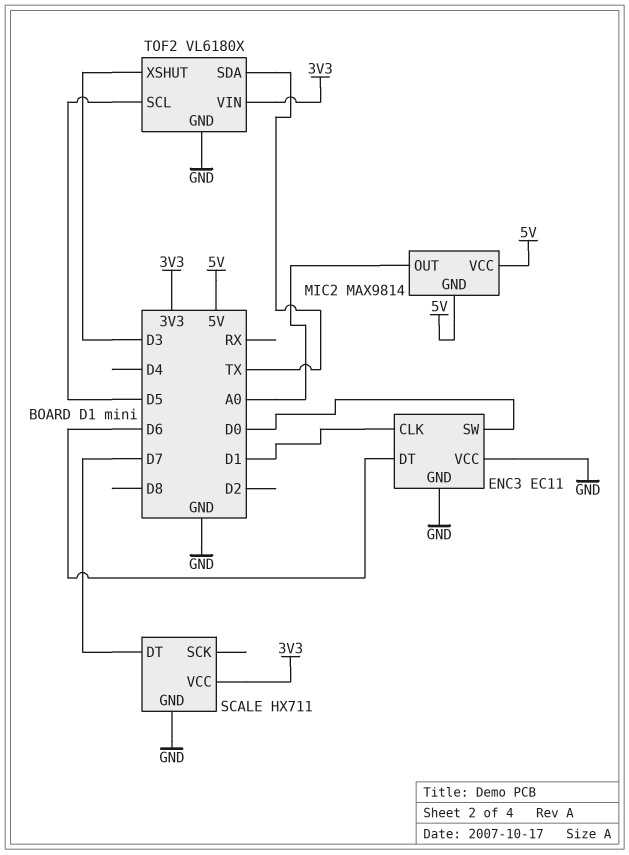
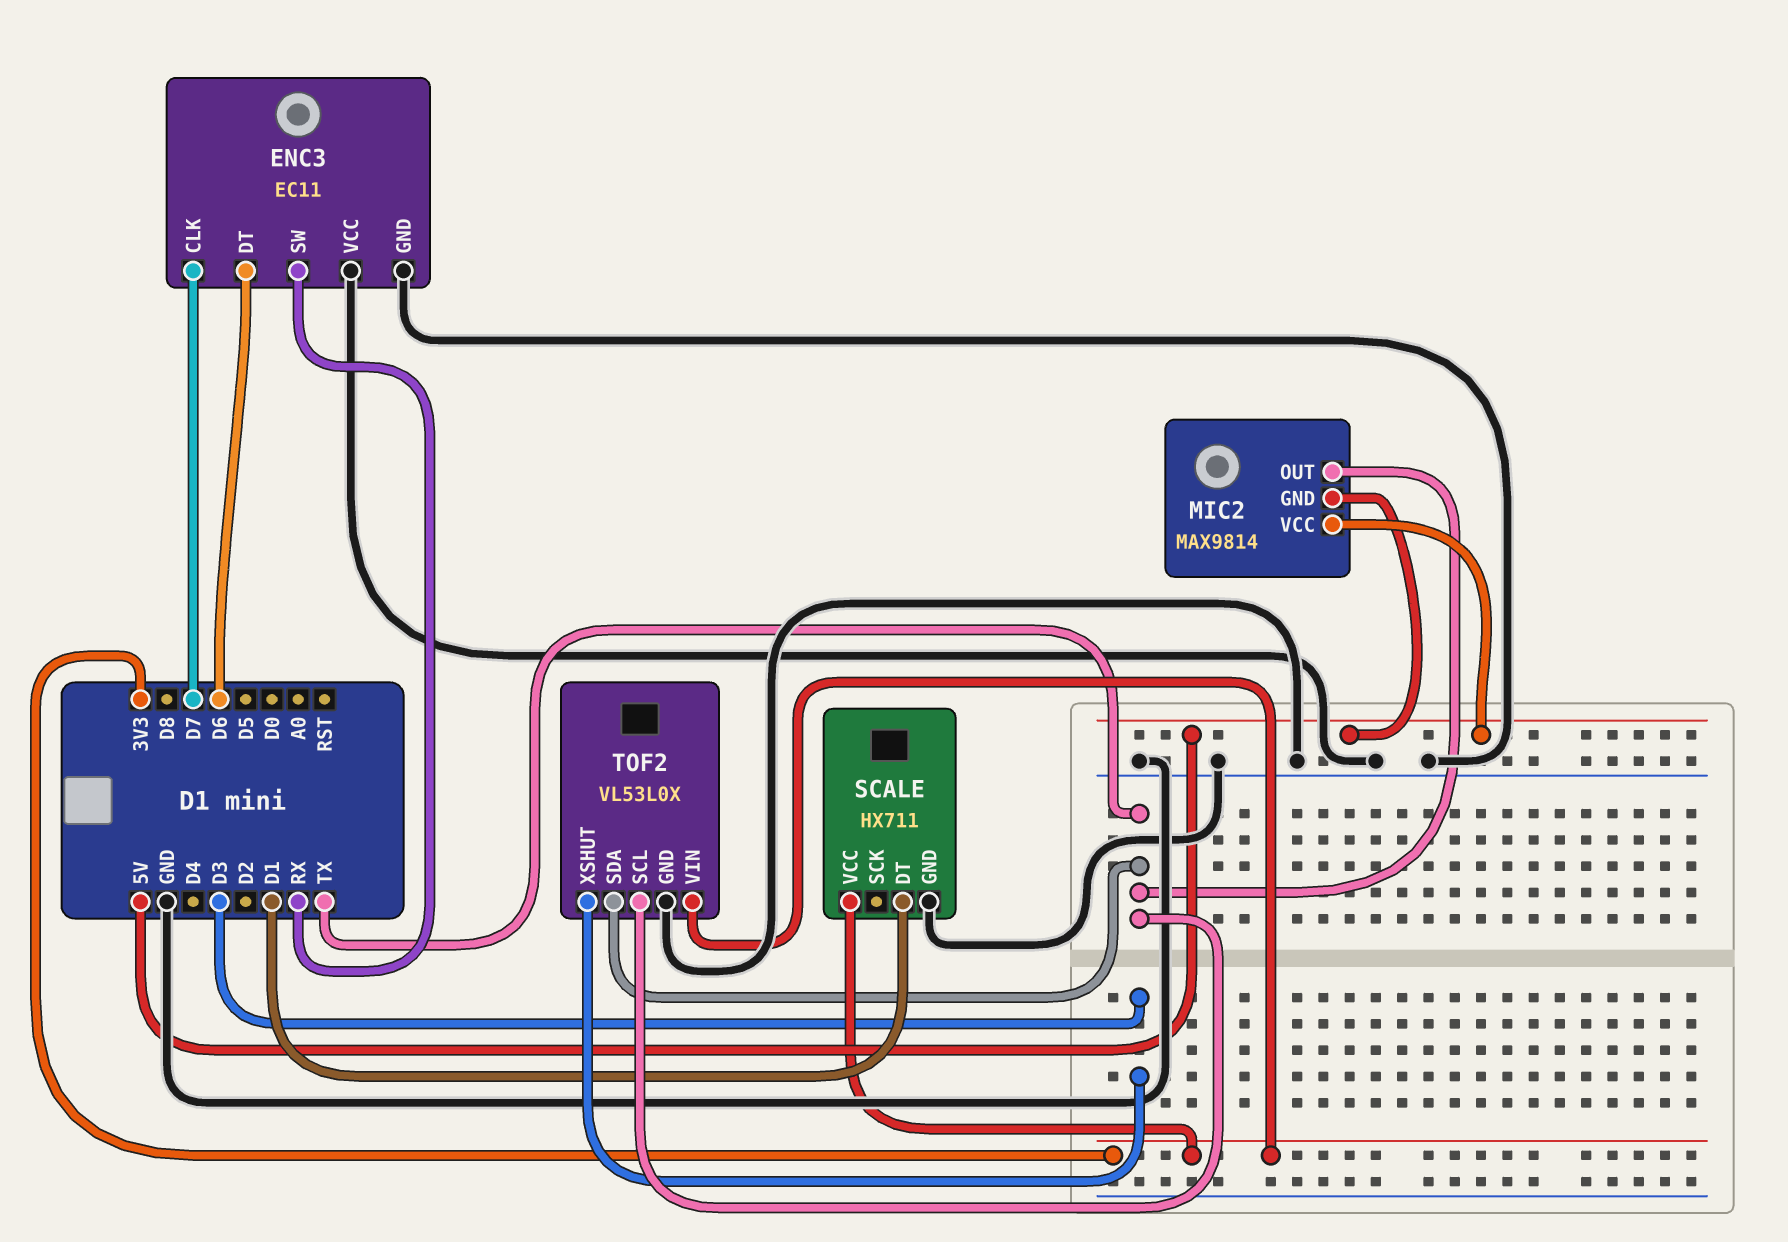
ENC3 pin CLK: D1 -> D7
ENC3 pin SW: D0 -> RX
MIC2 pin OUT: A0 -> TX
SCALE pin DT: D7 -> D1
TOF2: VL6180X -> VL53L0X
TOF2 pin SCL: D5 -> TX

